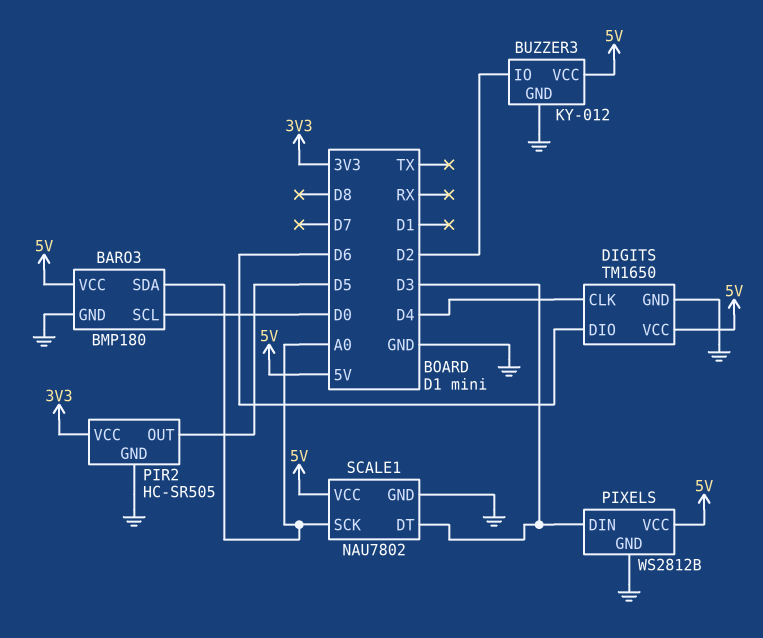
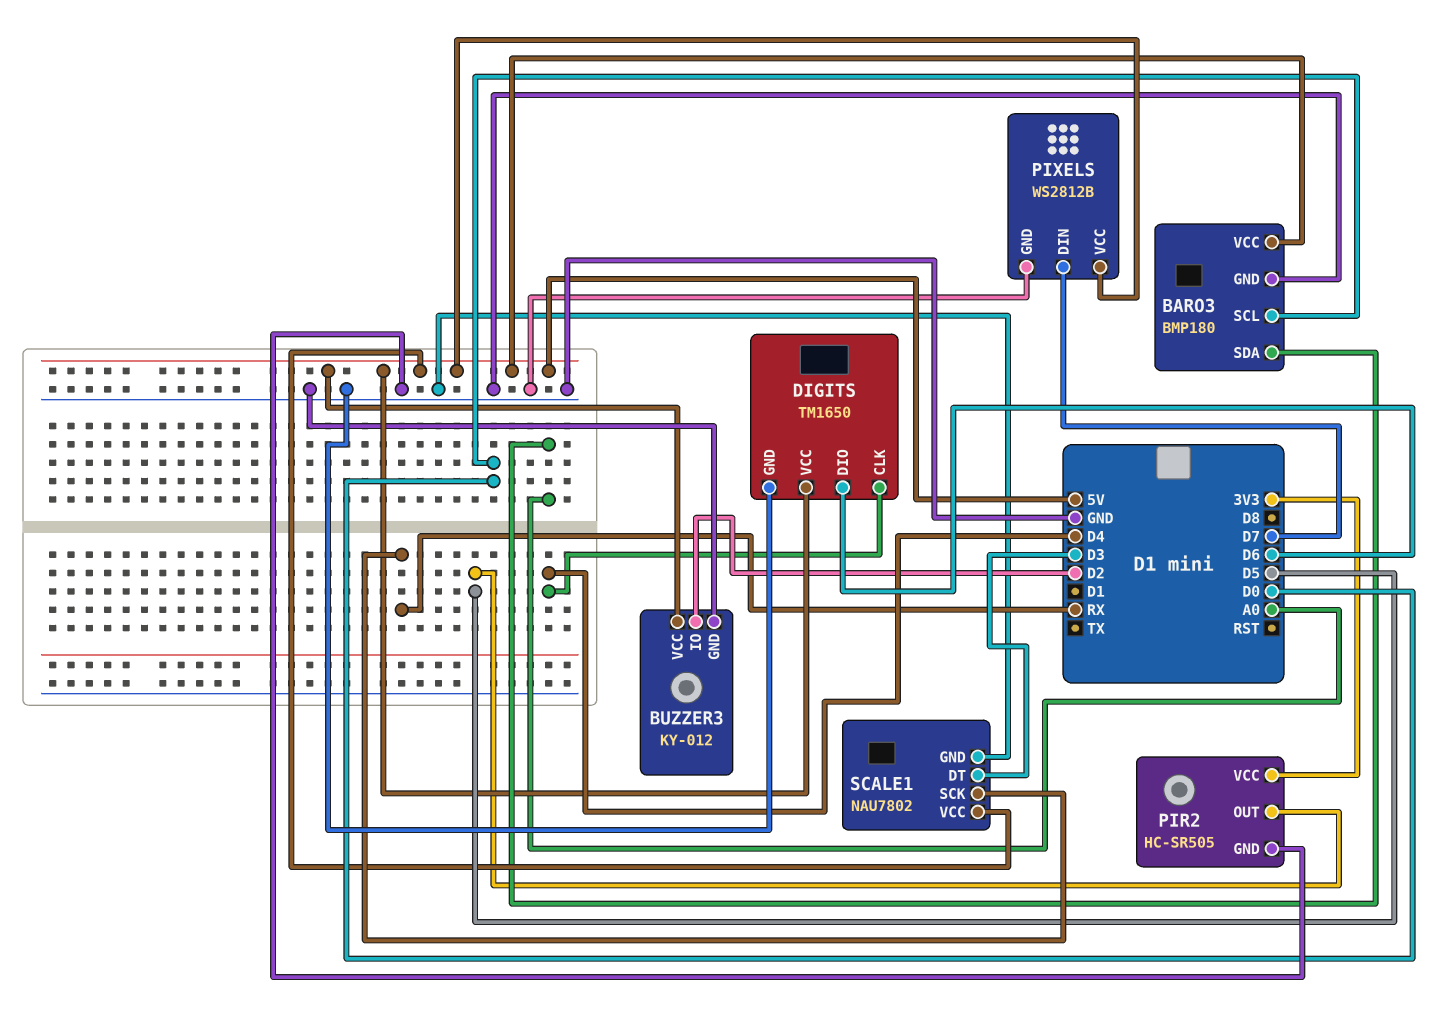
PIXELS pin DIN: D3 -> D7
SCALE1 pin SCK: A0 -> RX

